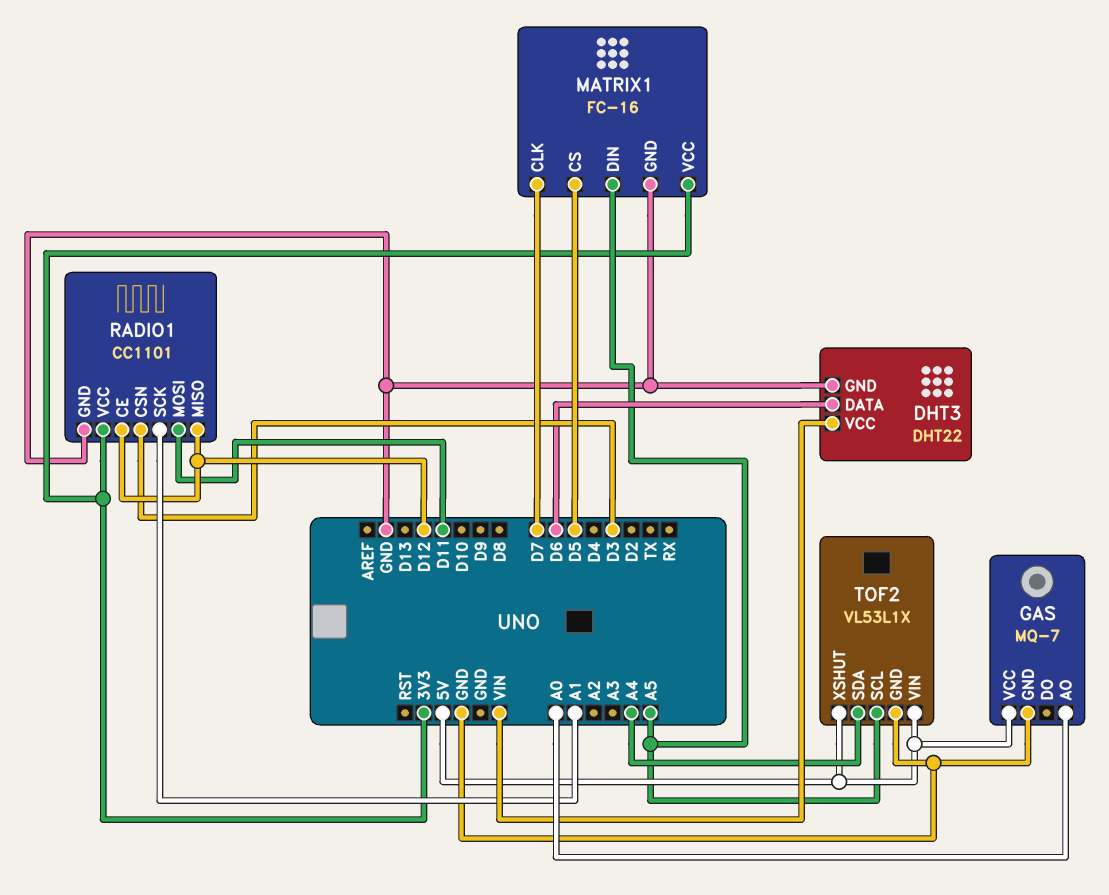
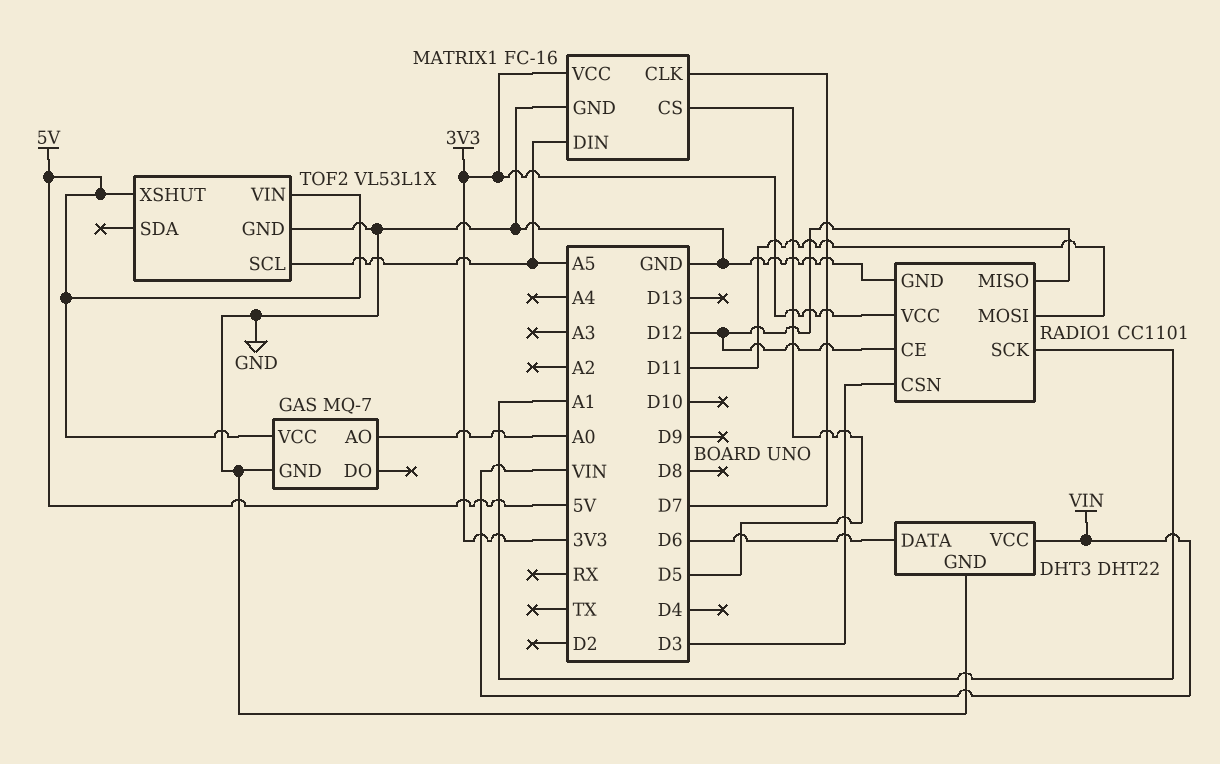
TOF2 pin SDA: A4 -> none

